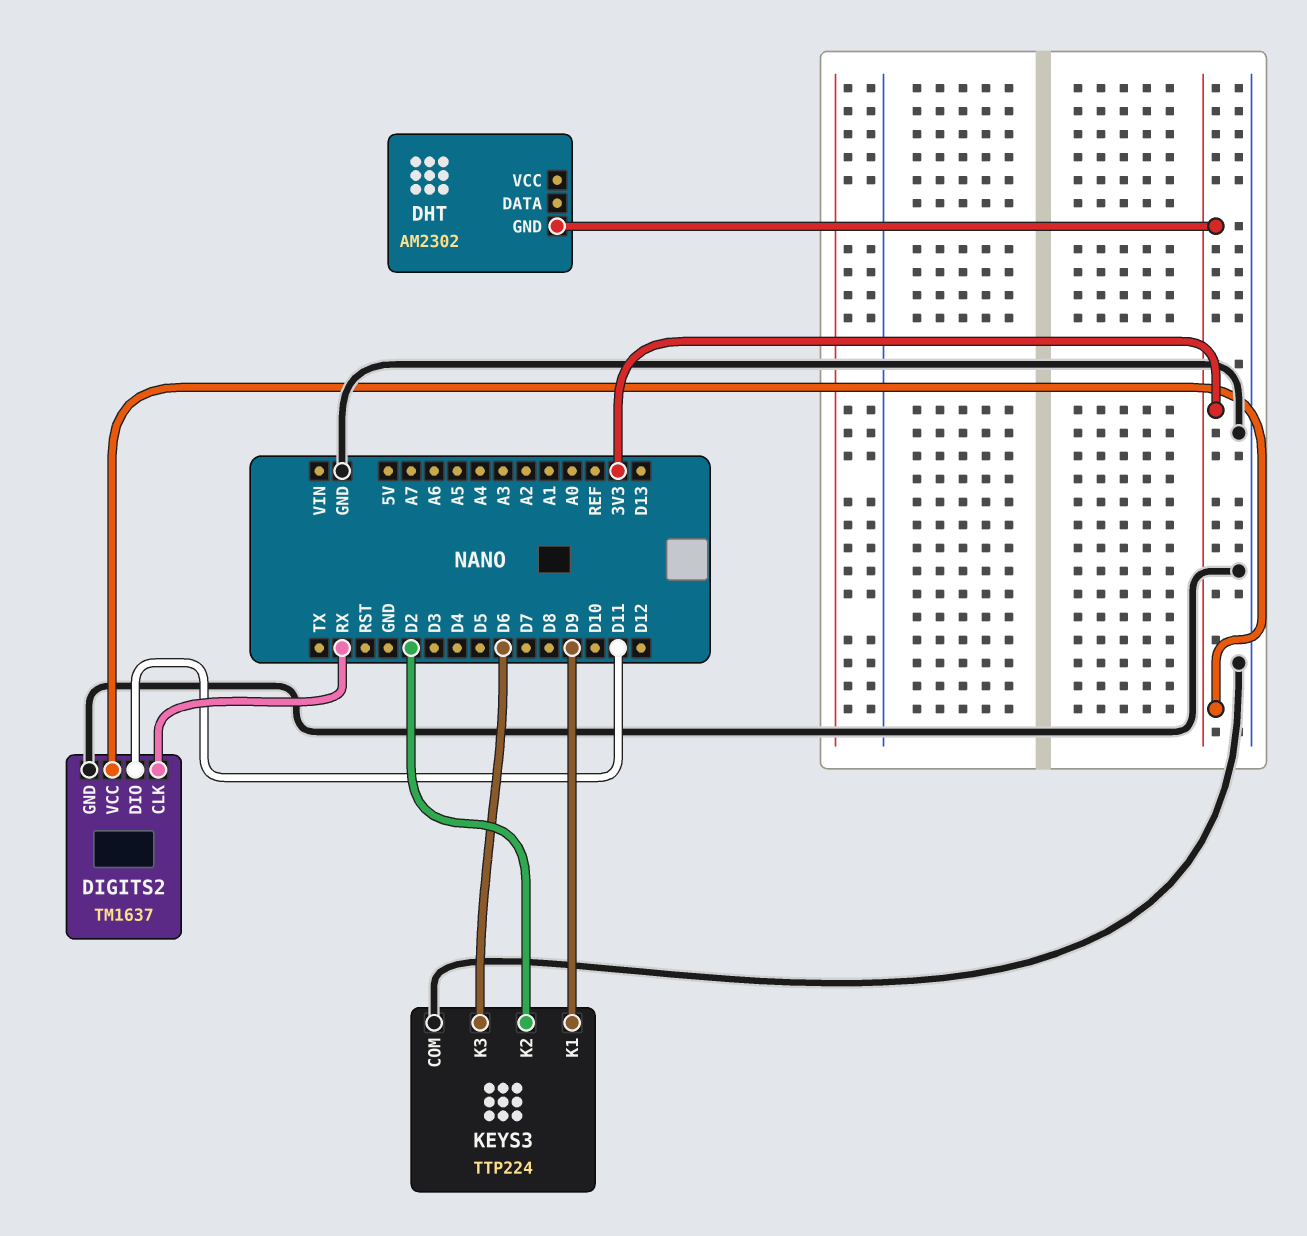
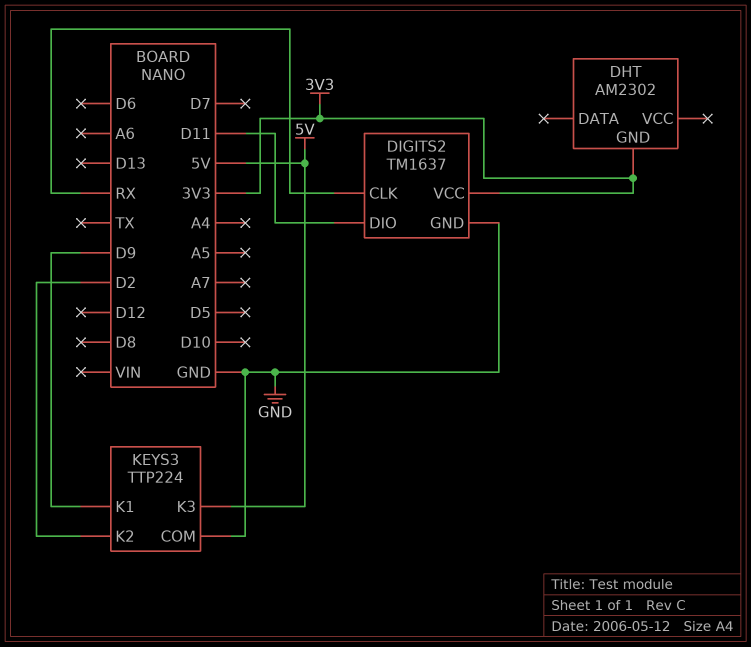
KEYS3 pin K3: D6 -> 5V

